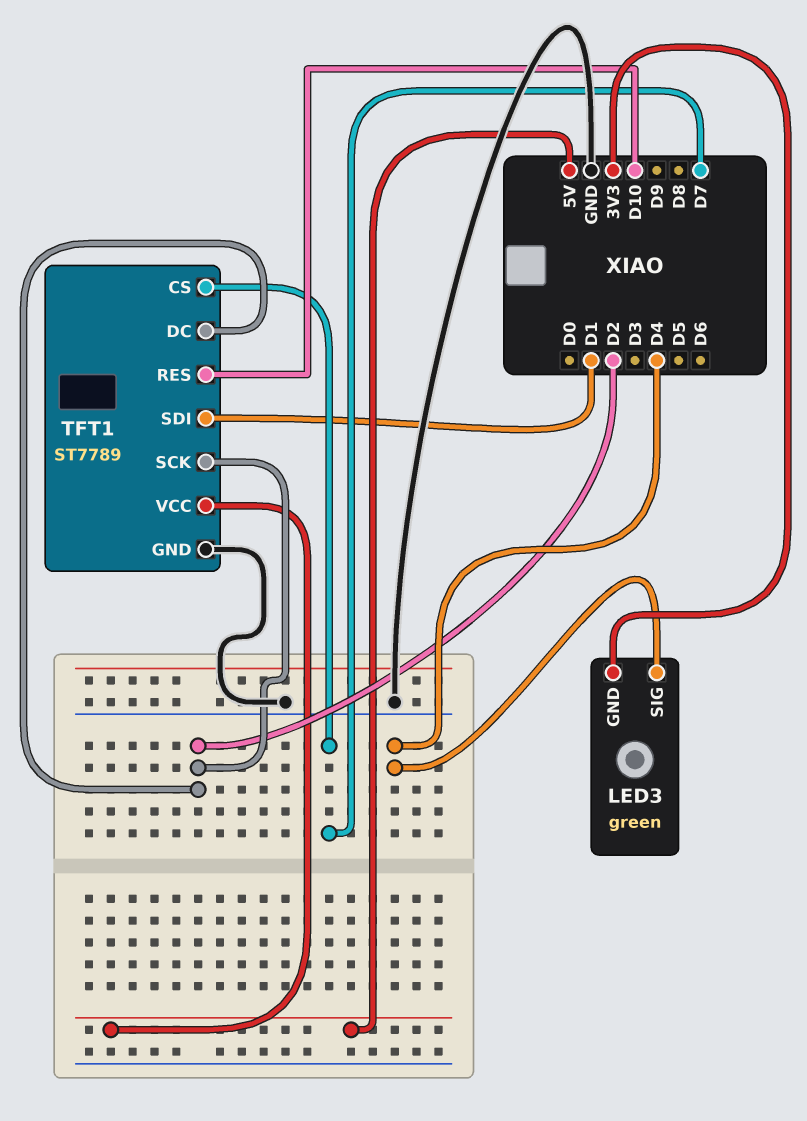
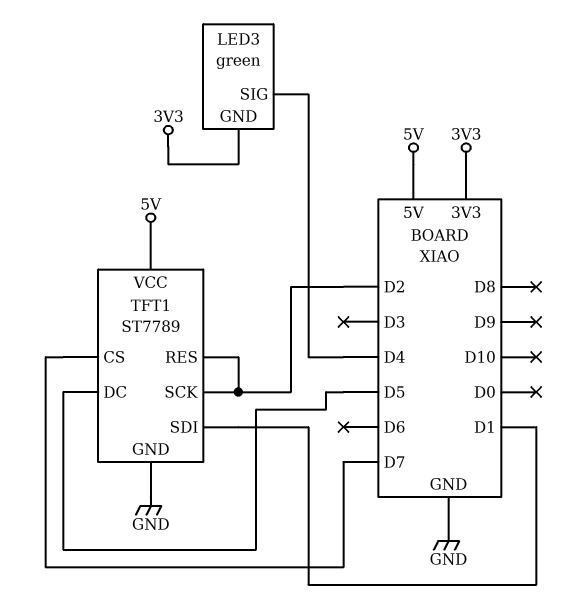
TFT1 pin DC: D2 -> D5
TFT1 pin RES: D10 -> D2

